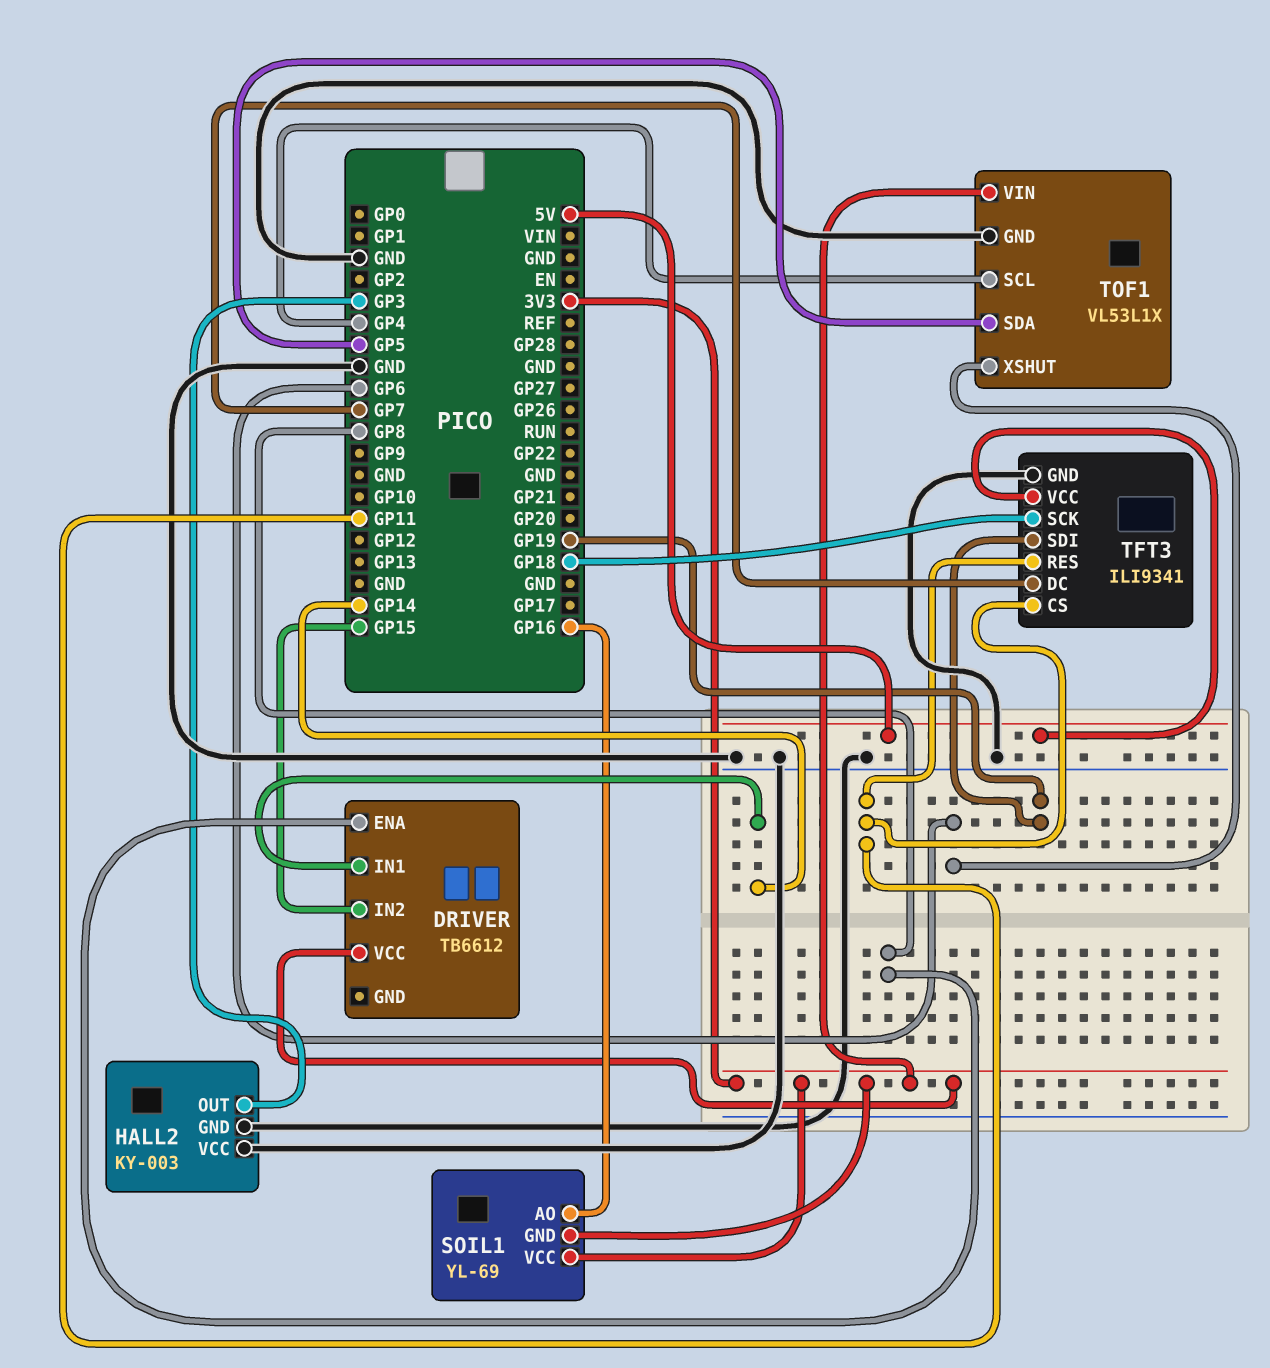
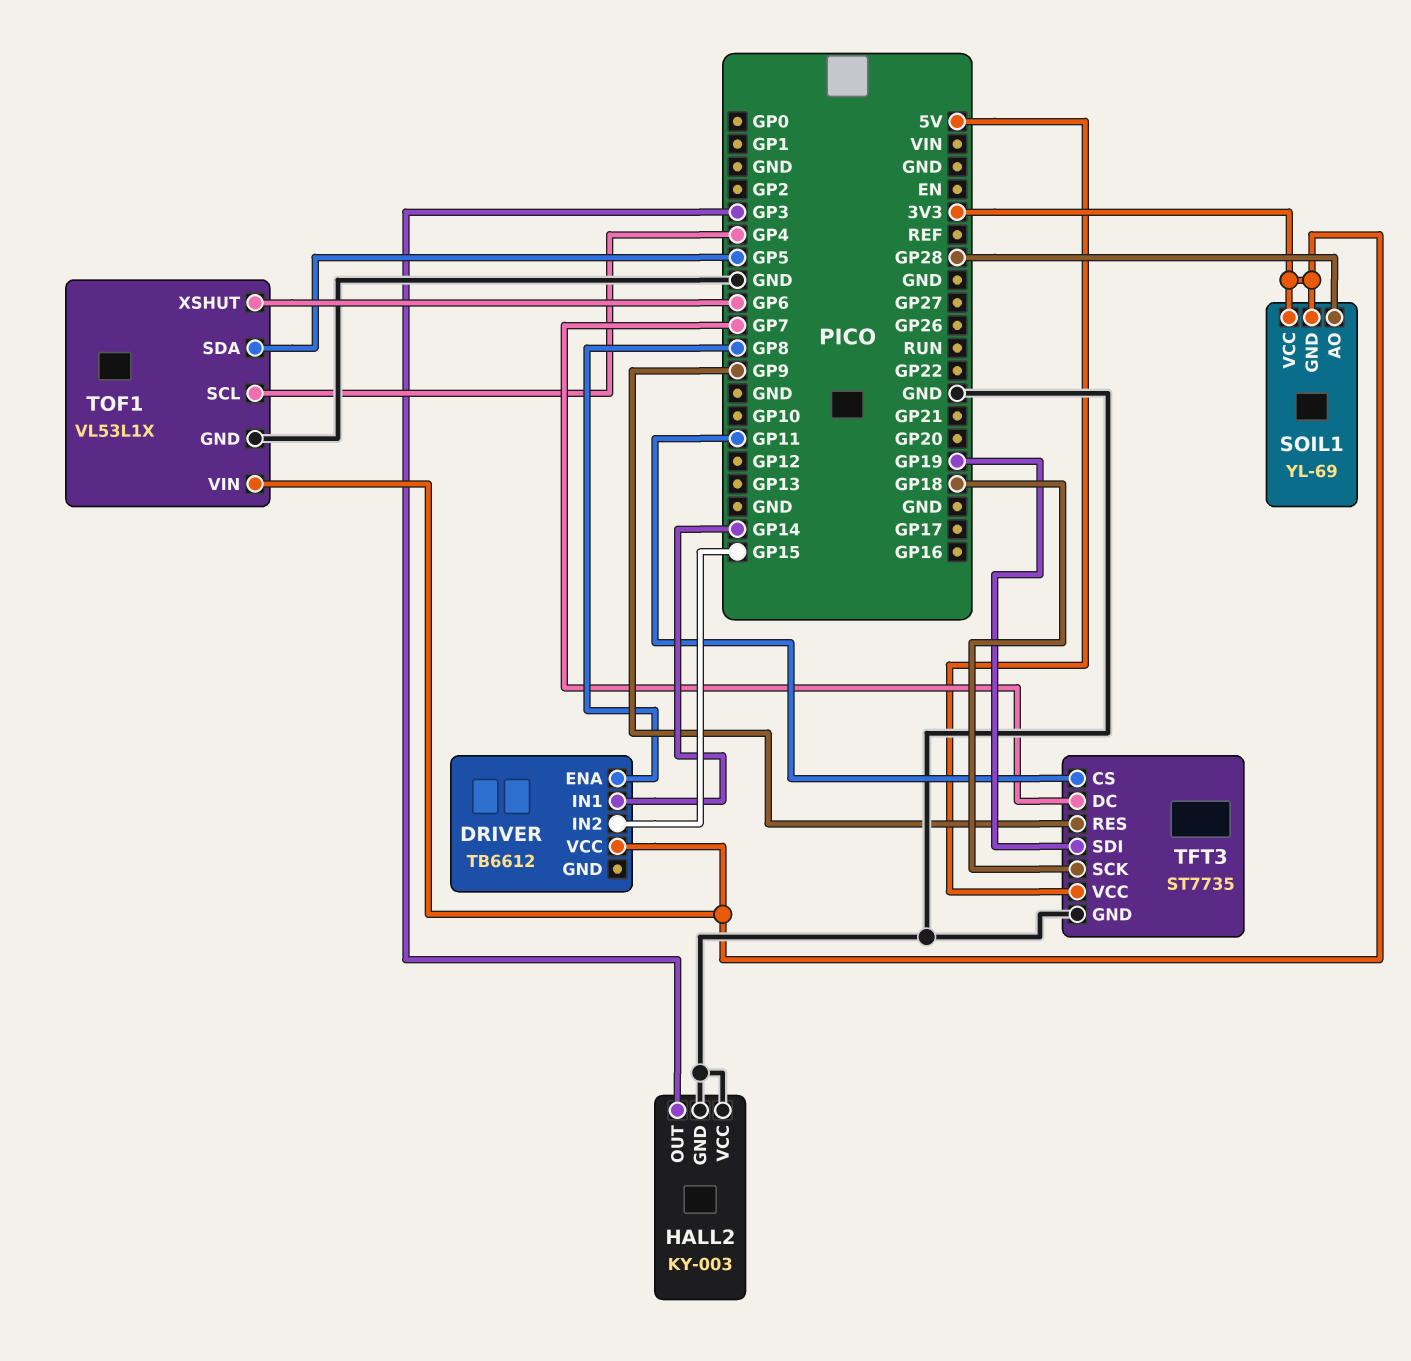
SOIL1 pin AO: GP16 -> GP28
TFT3: ILI9341 -> ST7735
TFT3 pin RES: GP11 -> GP9

